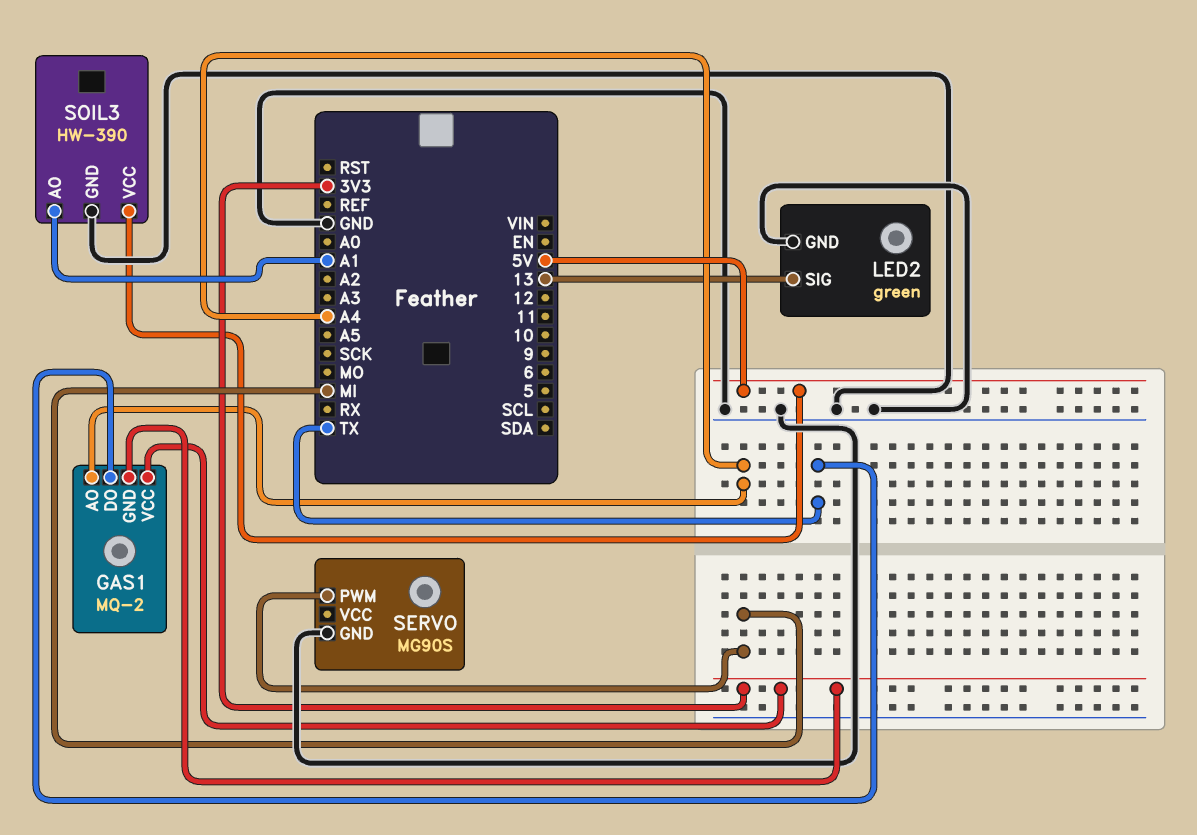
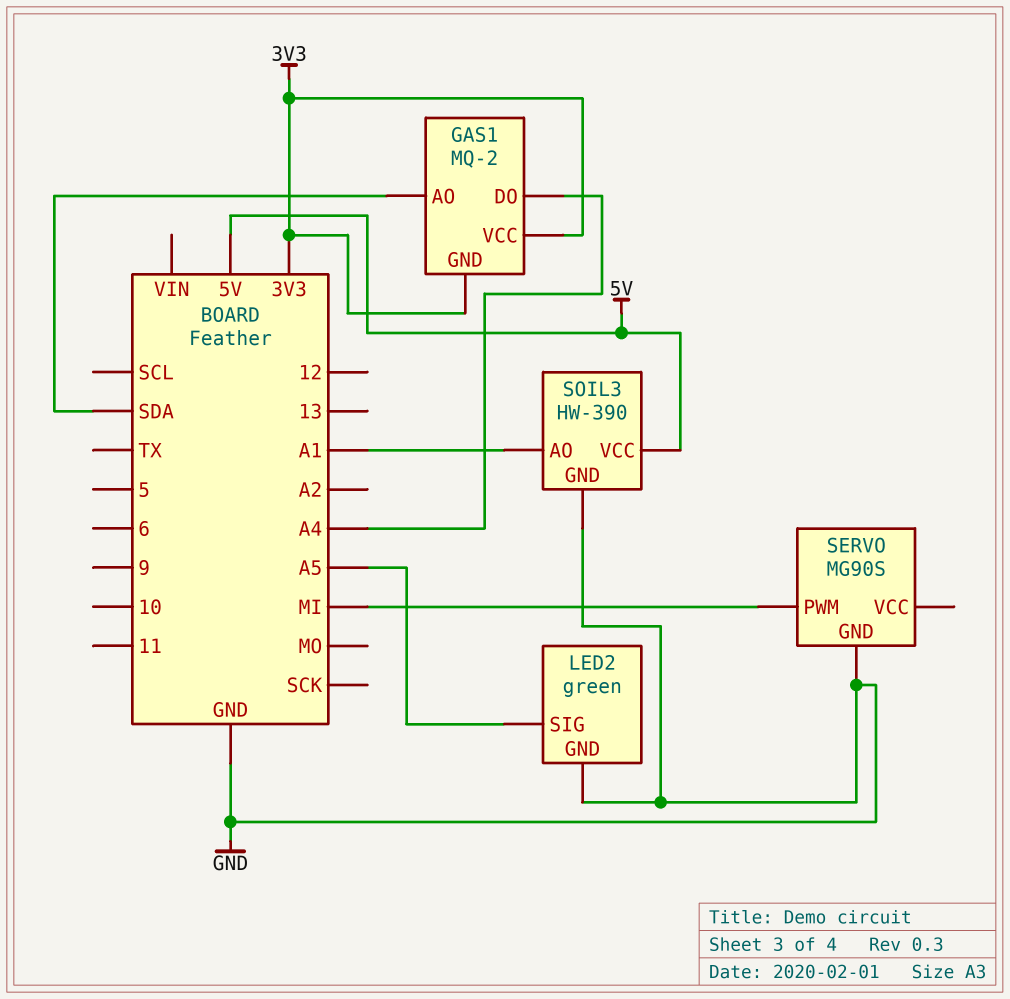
GAS1 pin AO: A4 -> SDA
GAS1 pin DO: TX -> A4
LED2 pin SIG: 13 -> A5

